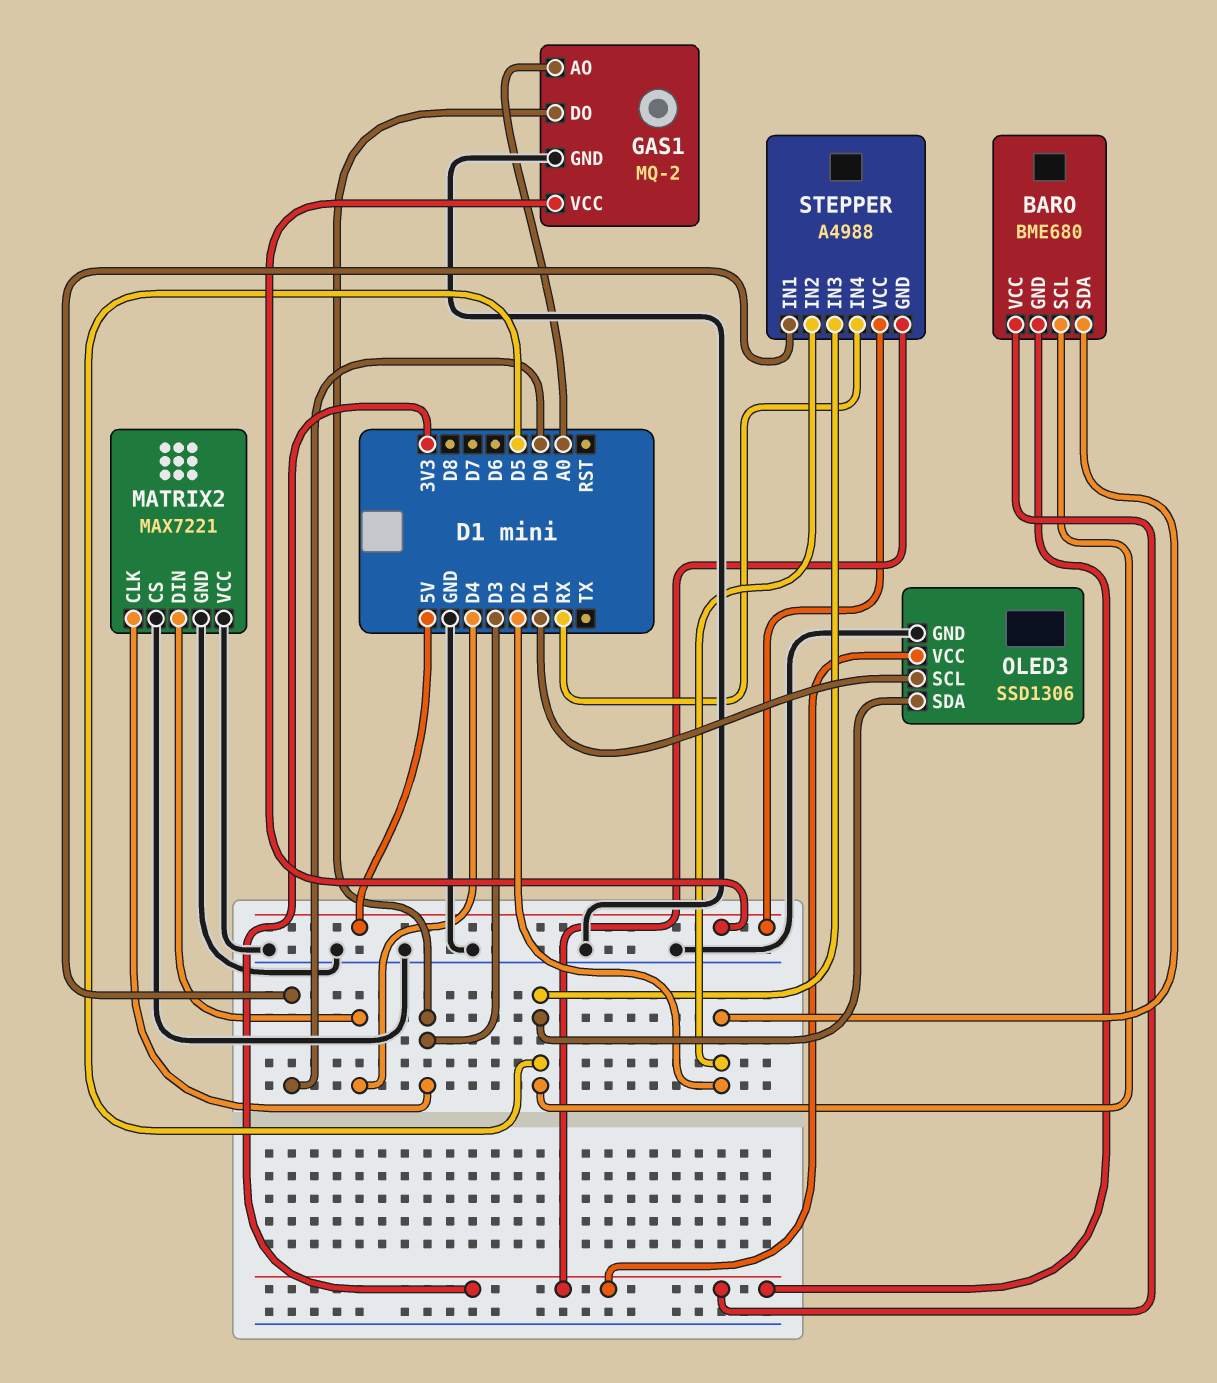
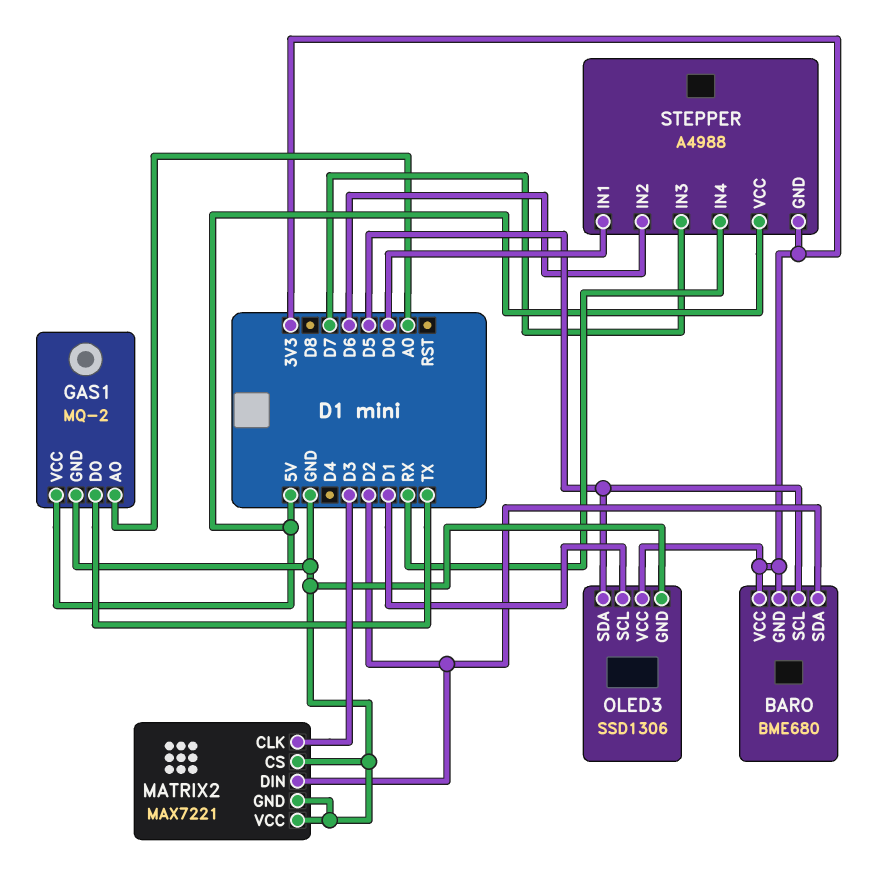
GAS1 pin DO: D3 -> TX
MATRIX2 pin DIN: D4 -> D2
STEPPER pin IN2: D2 -> D6
STEPPER pin IN3: D5 -> D7

